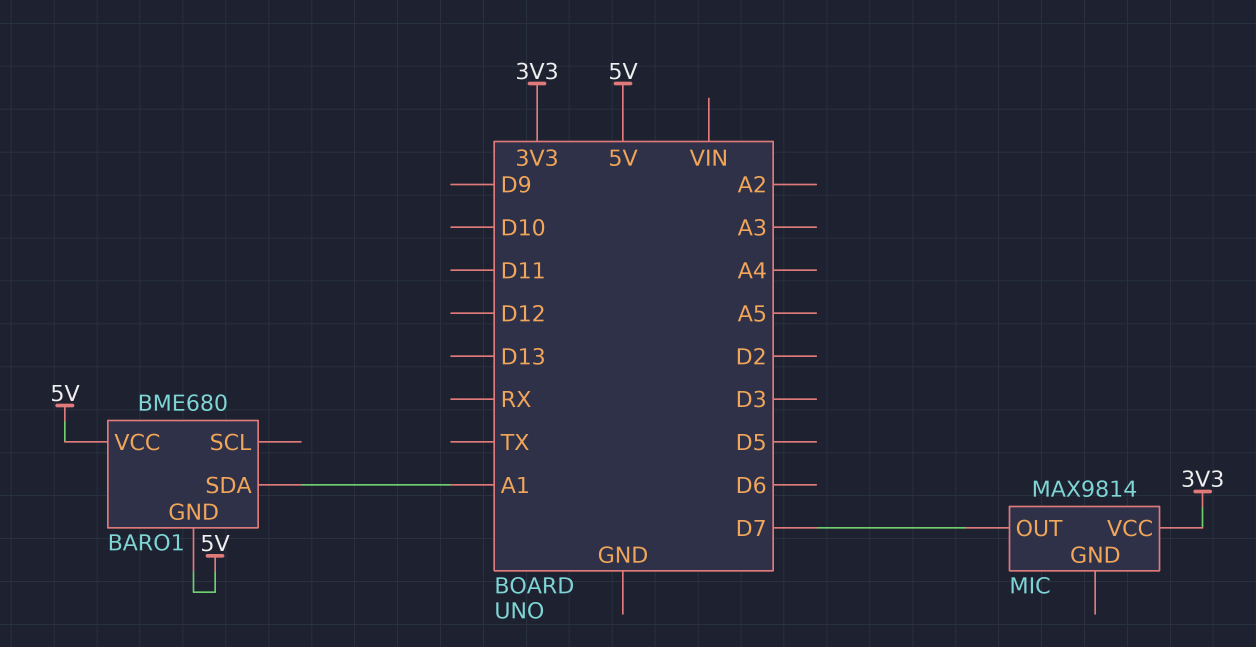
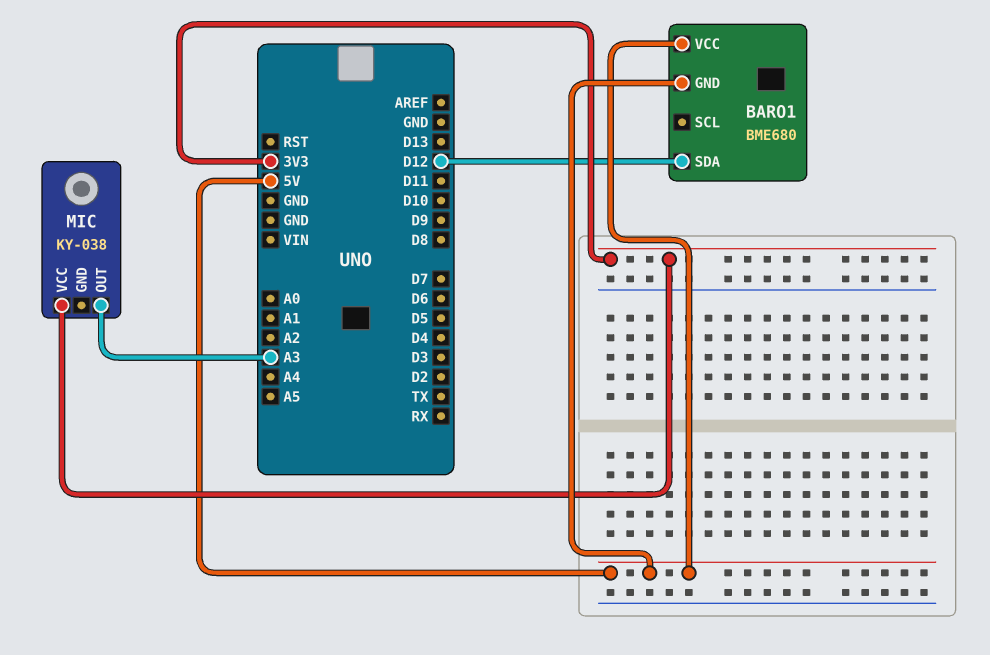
BARO1 pin SDA: A1 -> D12
MIC: MAX9814 -> KY-038
MIC pin OUT: D7 -> A3

